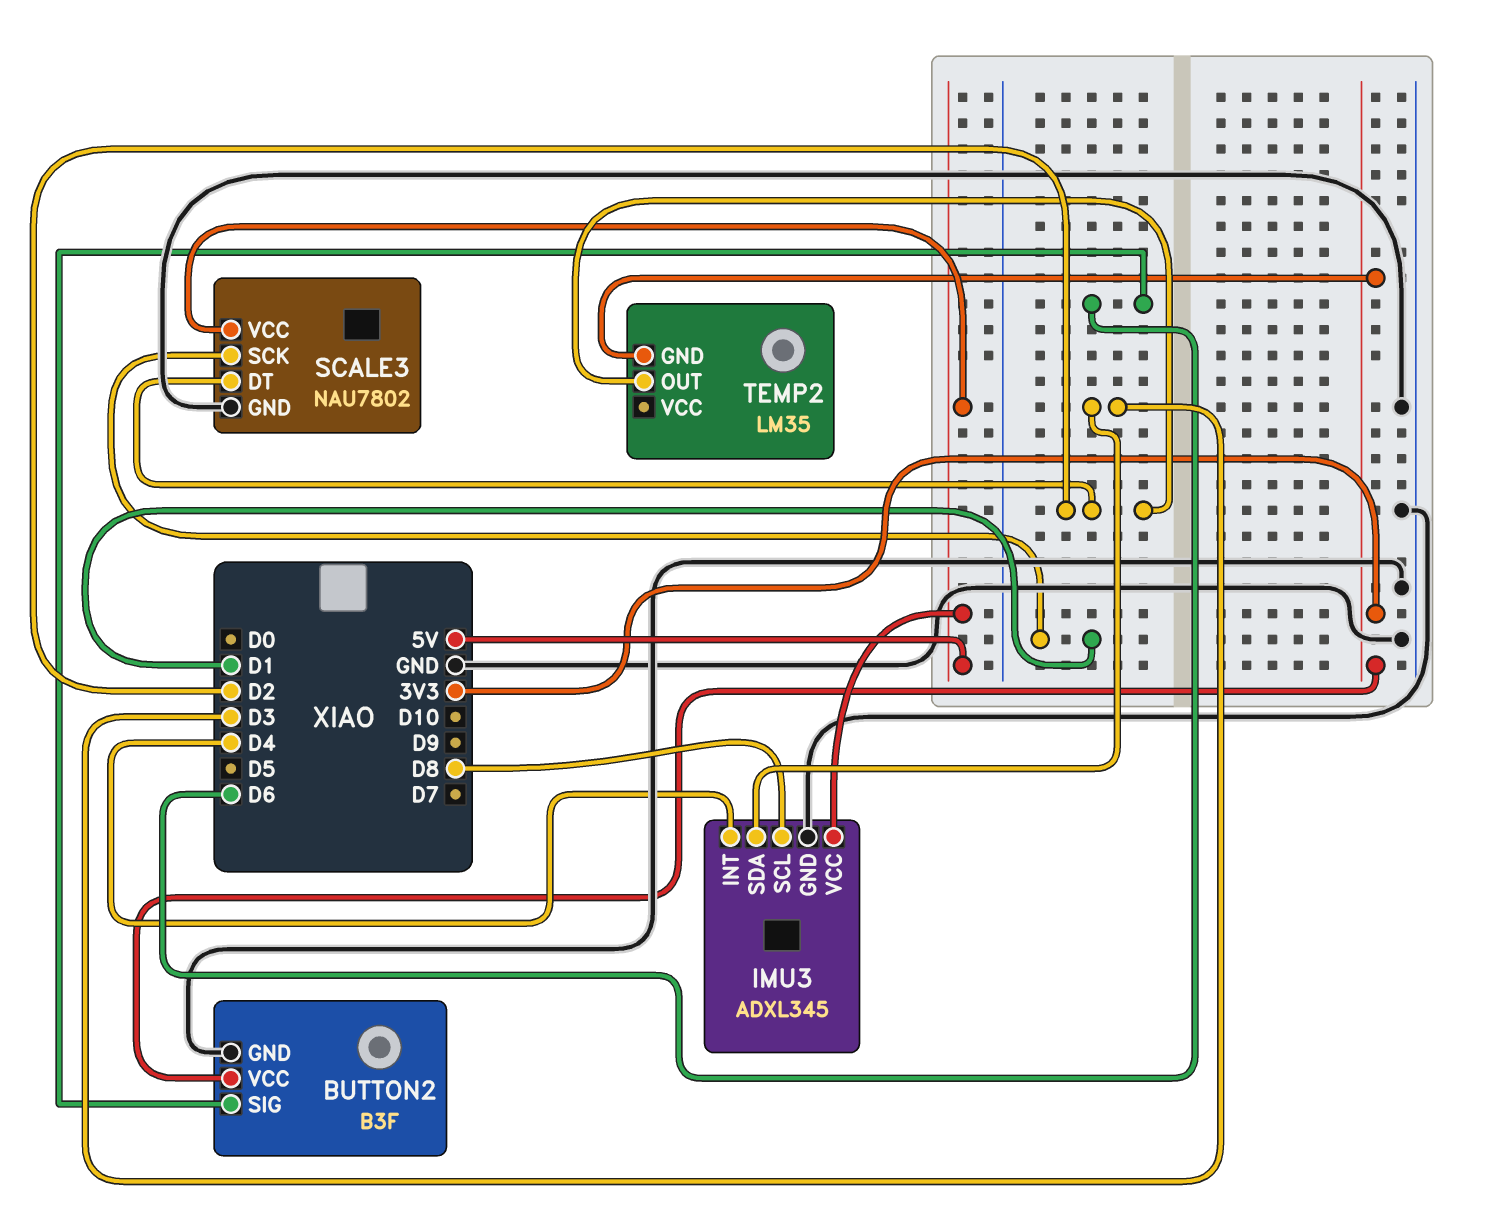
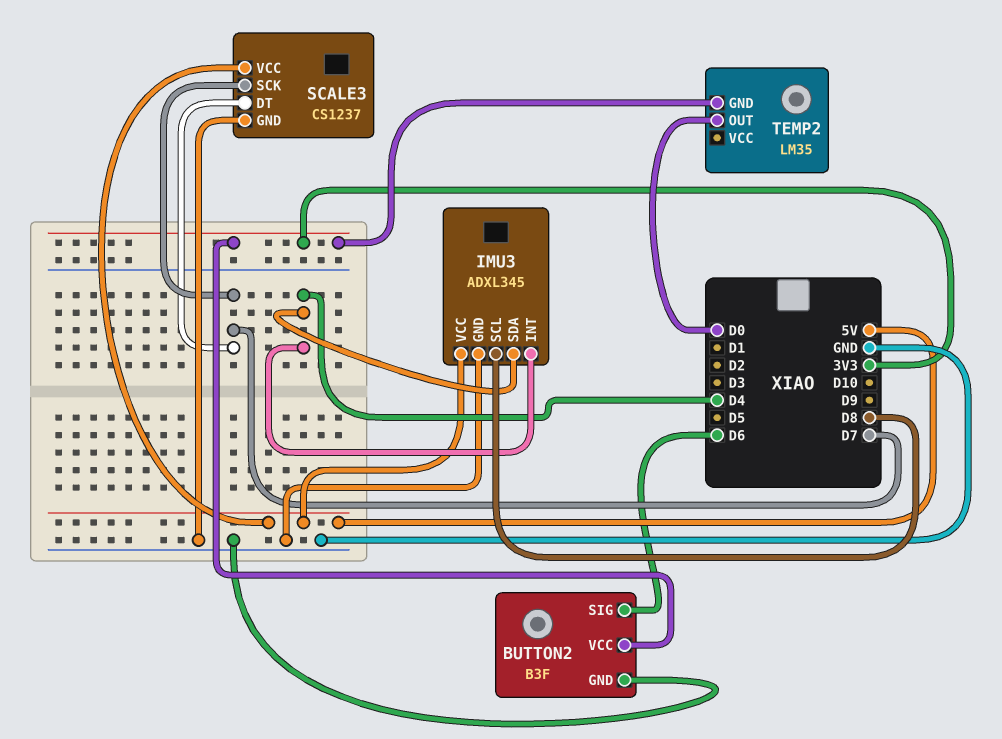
IMU3 pin SDA: D3 -> D4
SCALE3: NAU7802 -> CS1237
SCALE3 pin DT: D2 -> D7
SCALE3 pin SCK: D1 -> D7
TEMP2 pin OUT: D2 -> D0

